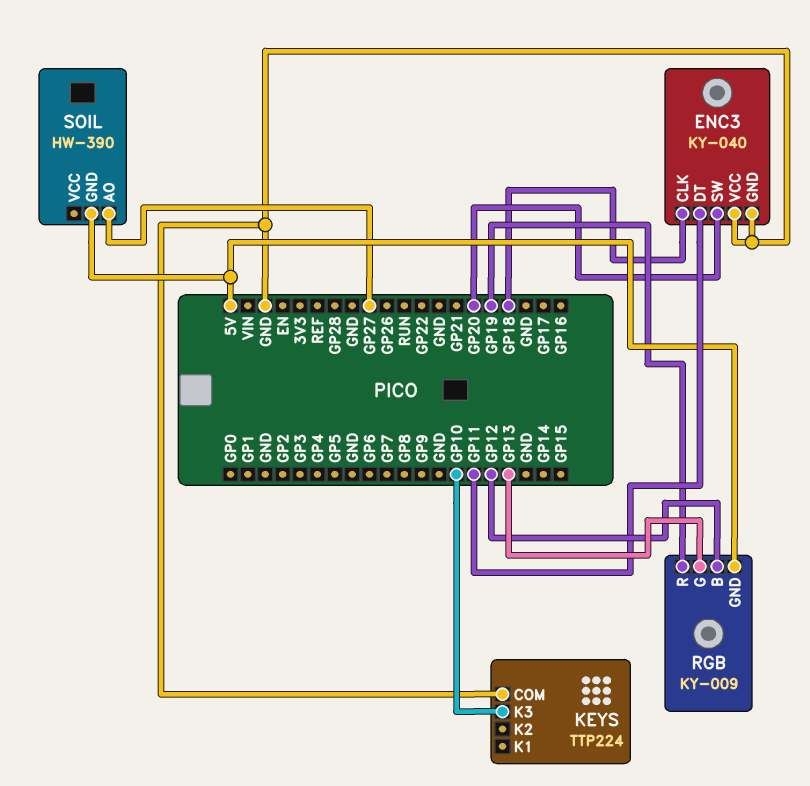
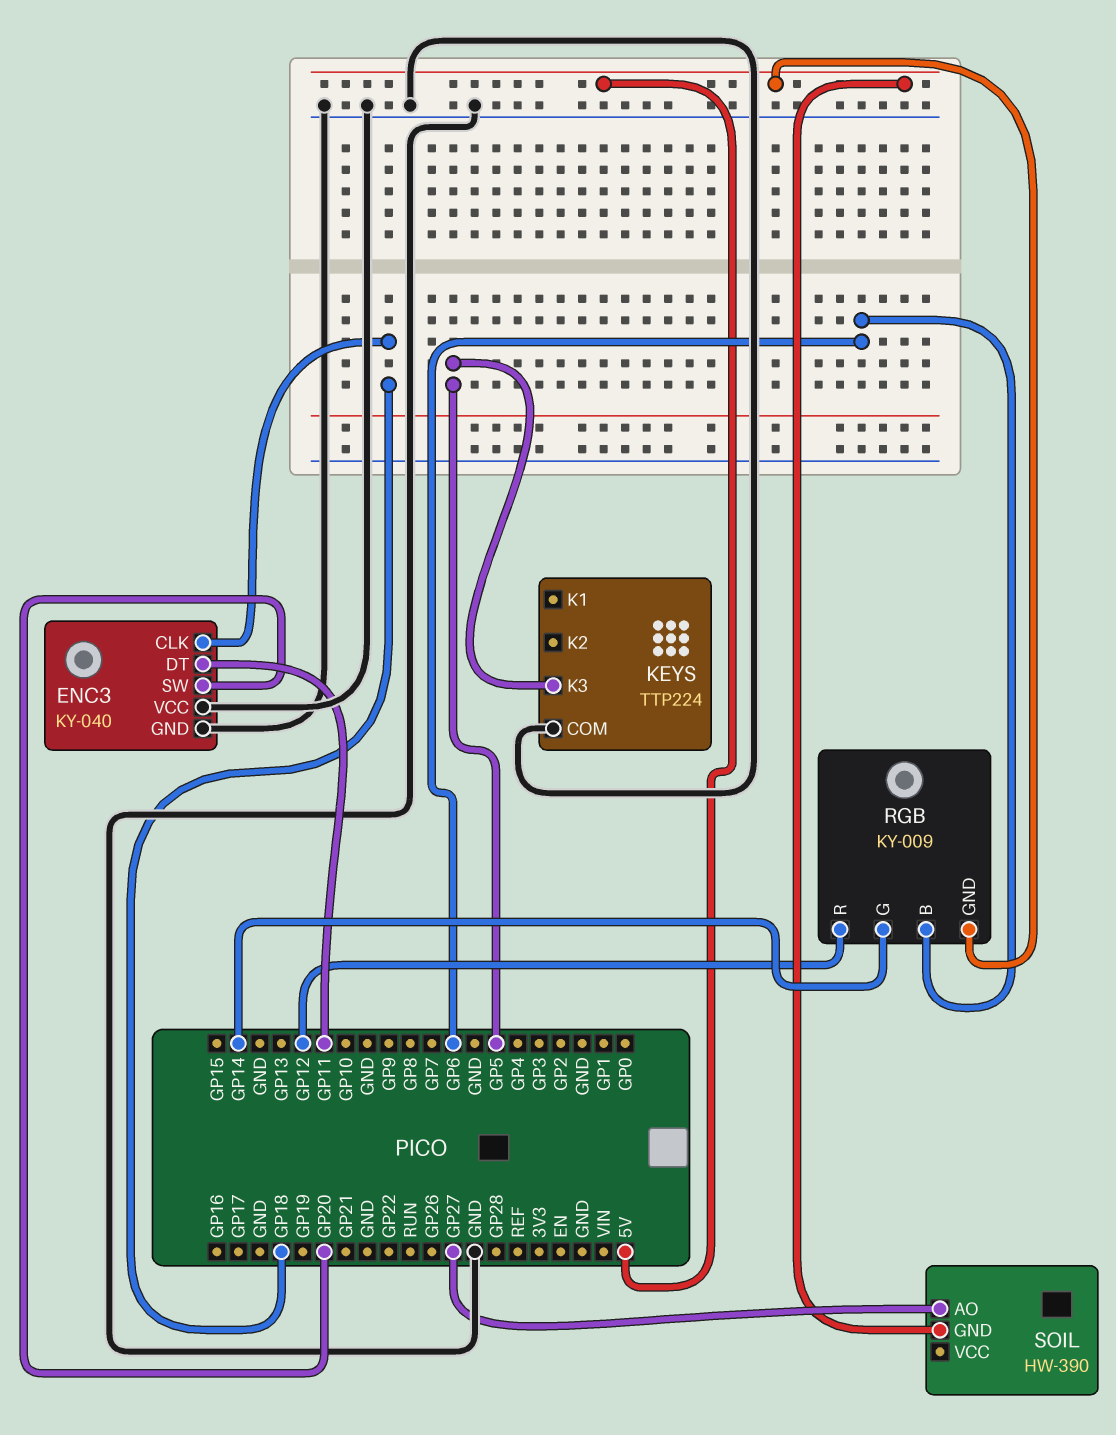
KEYS pin K3: GP10 -> GP5
RGB pin B: GP12 -> GP6
RGB pin G: GP13 -> GP14
RGB pin R: GP19 -> GP12

